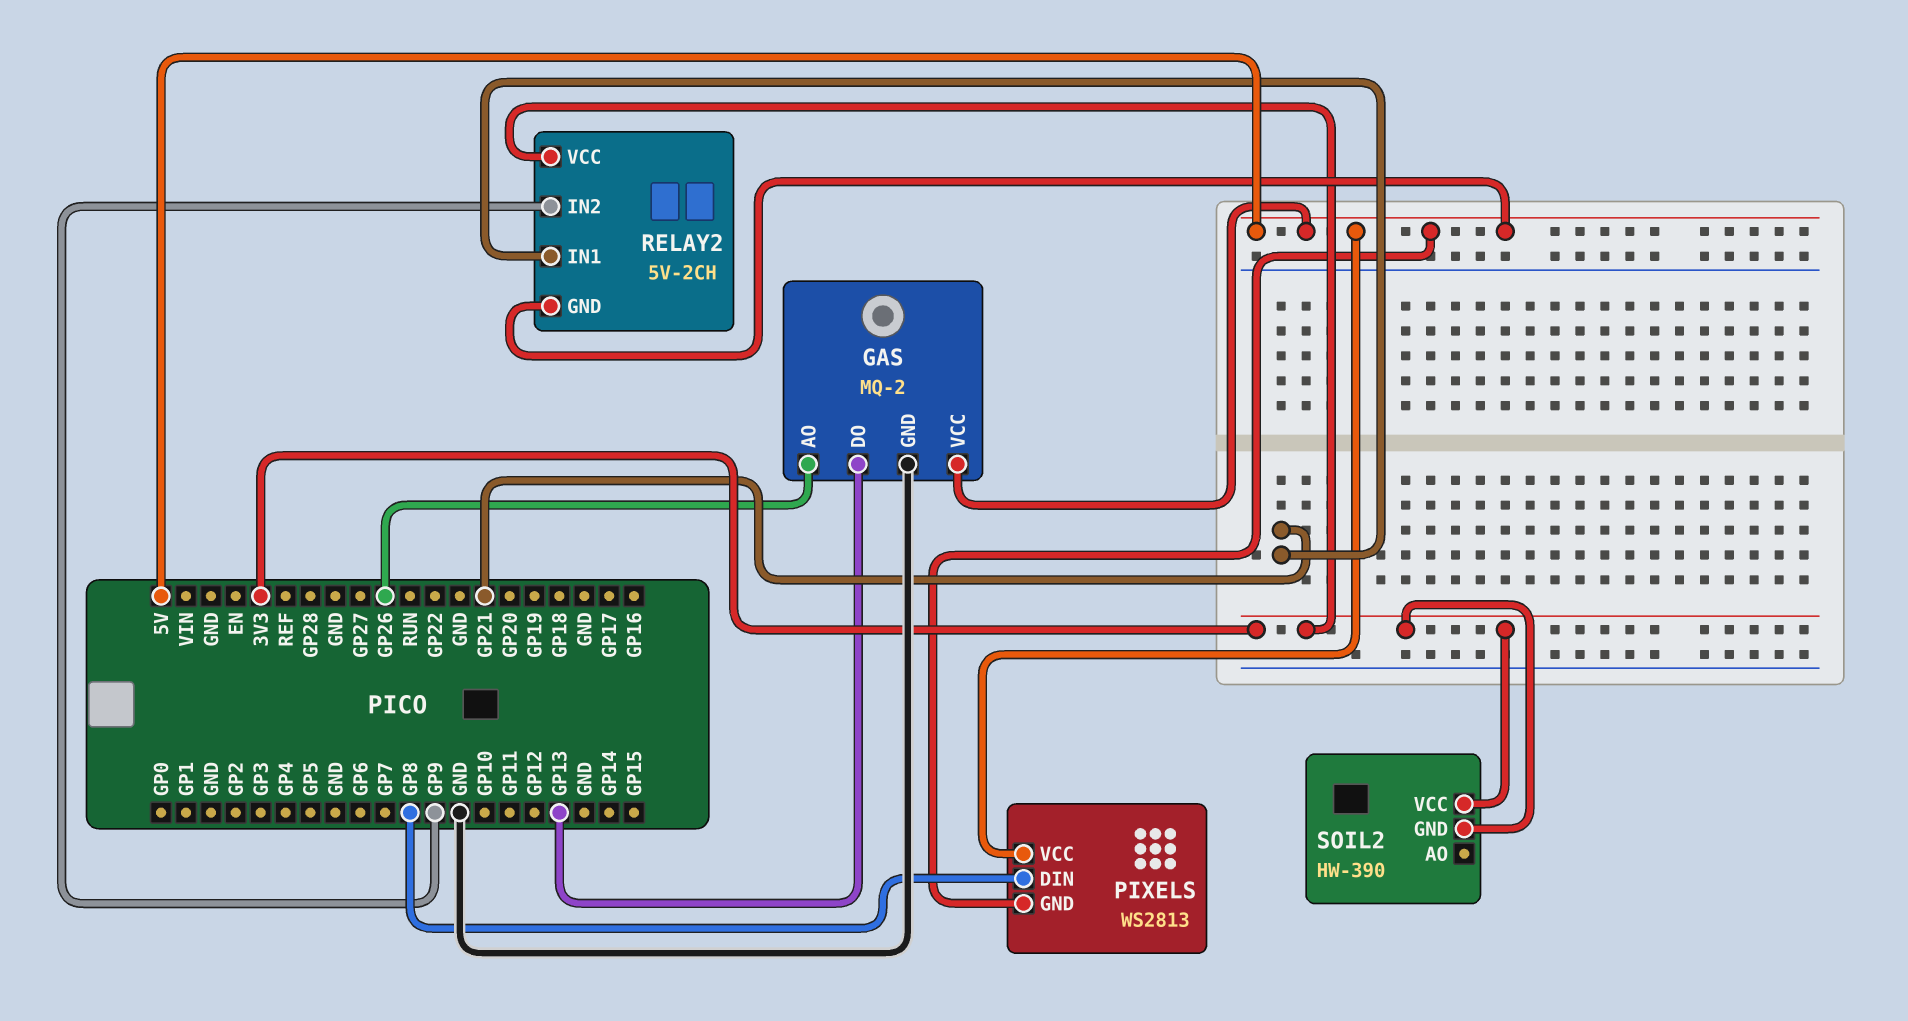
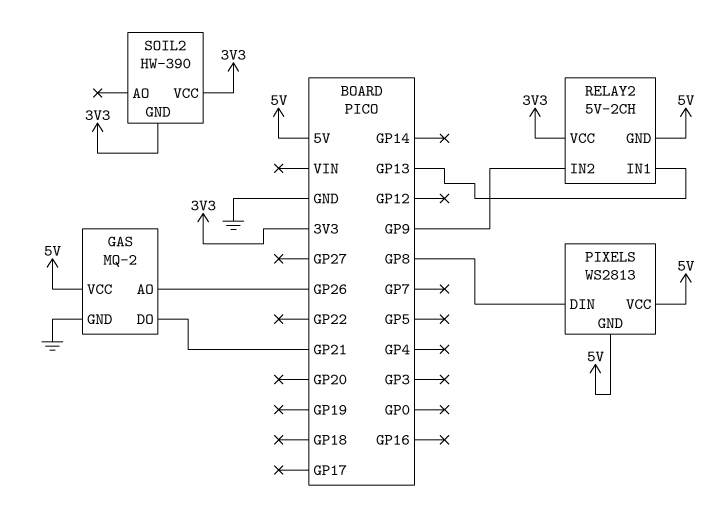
GAS pin DO: GP13 -> GP21
RELAY2 pin IN1: GP21 -> GP13

